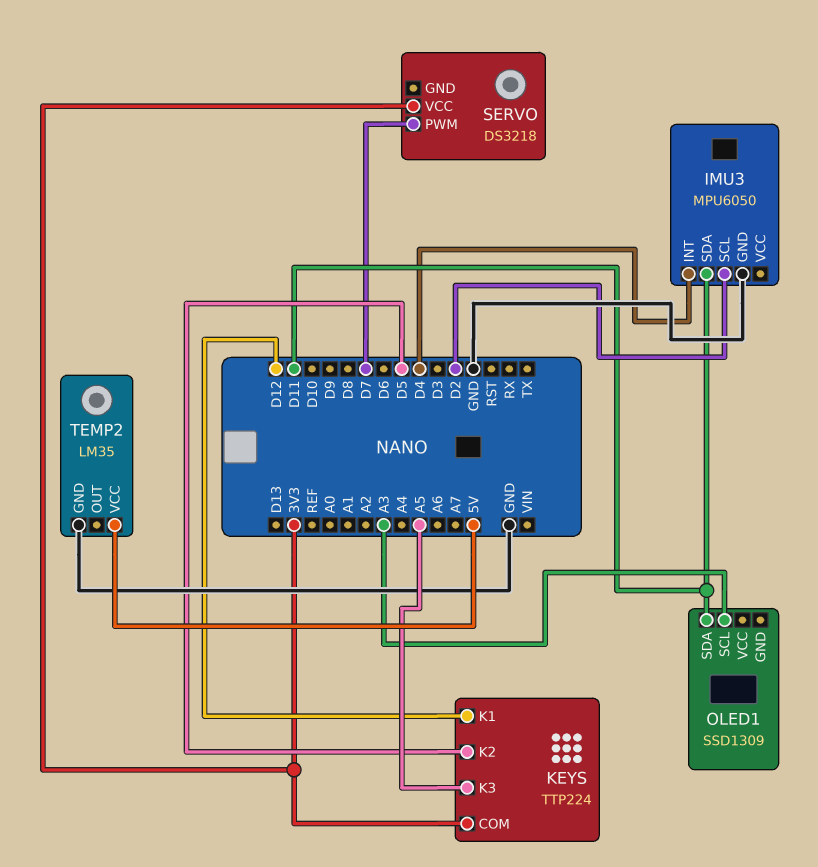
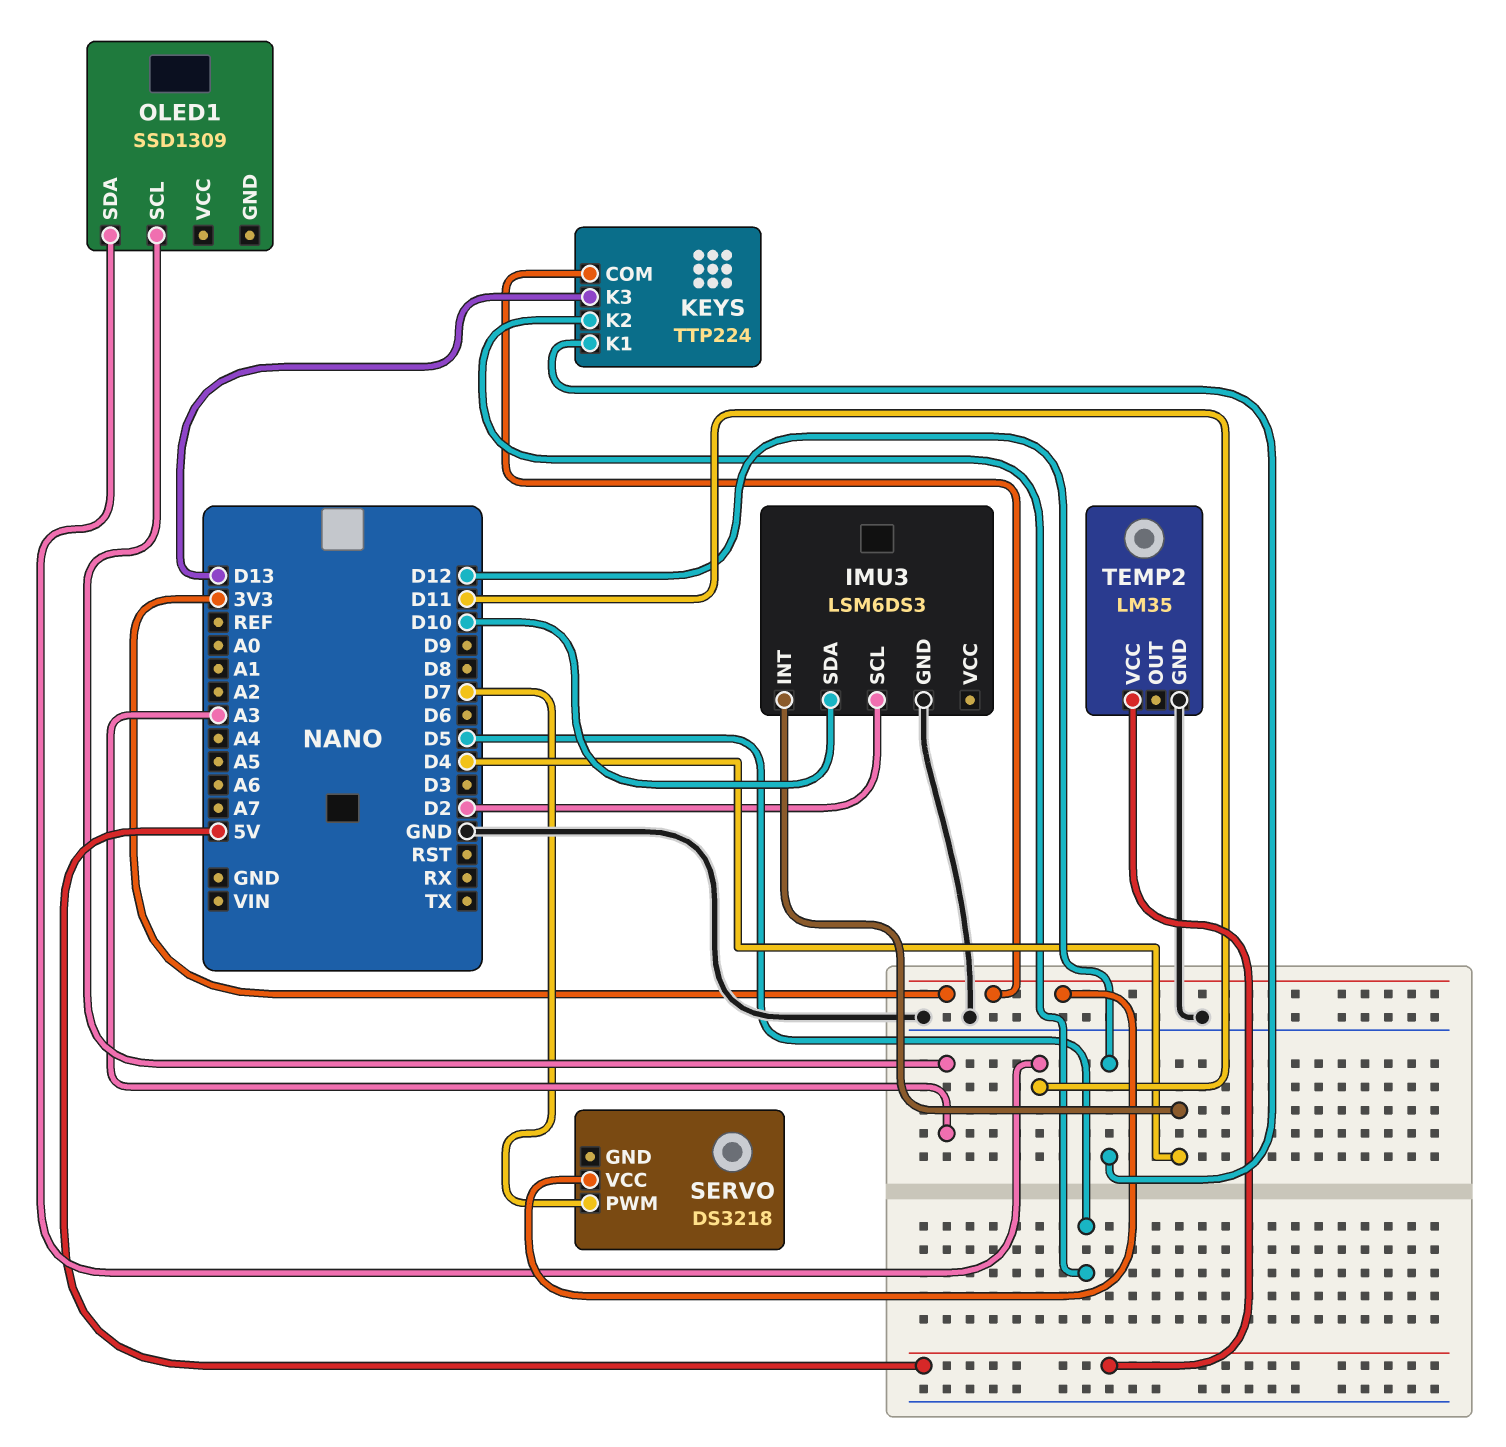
IMU3: MPU6050 -> LSM6DS3
IMU3 pin SDA: D11 -> D10
KEYS pin K3: A5 -> D13

